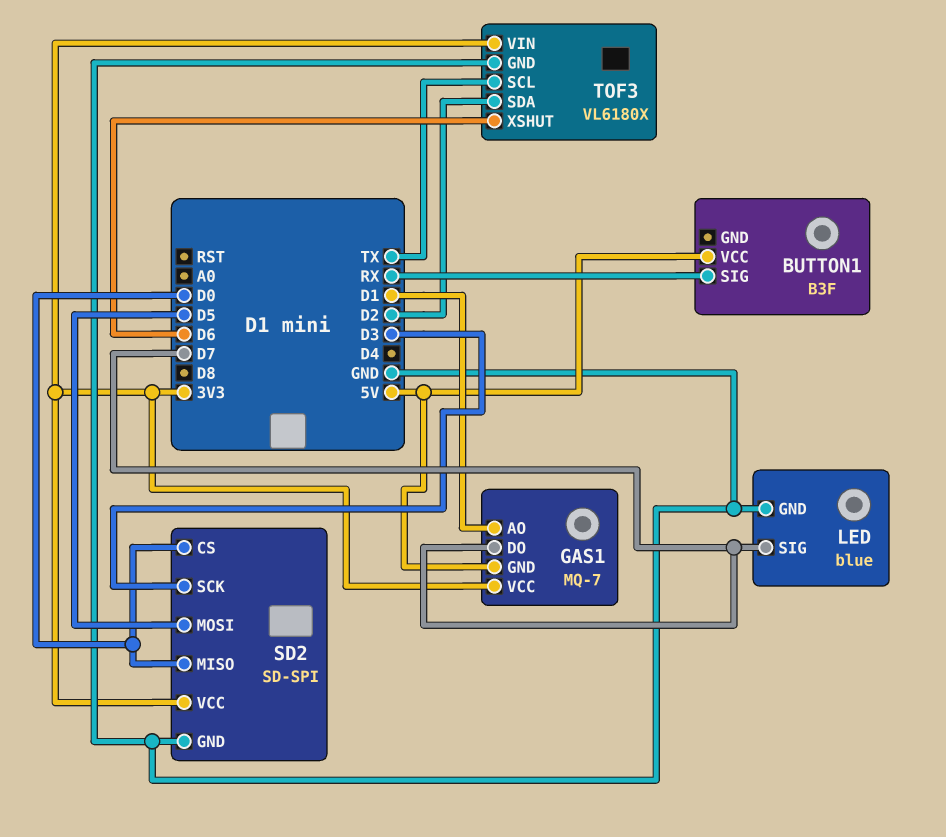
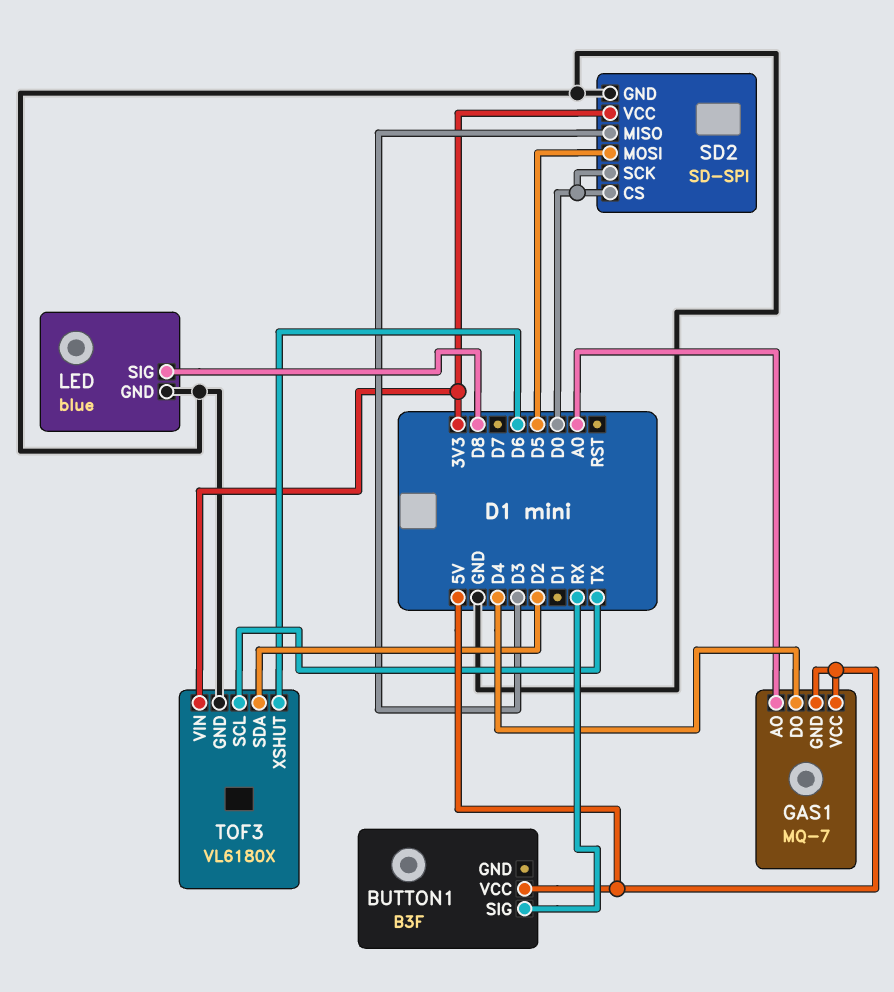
GAS1 pin AO: D1 -> A0
GAS1 pin DO: D7 -> D4
GAS1 pin VCC: 3V3 -> 5V
LED pin SIG: D7 -> D8
SD2 pin MISO: D0 -> D3
SD2 pin SCK: D3 -> D0

